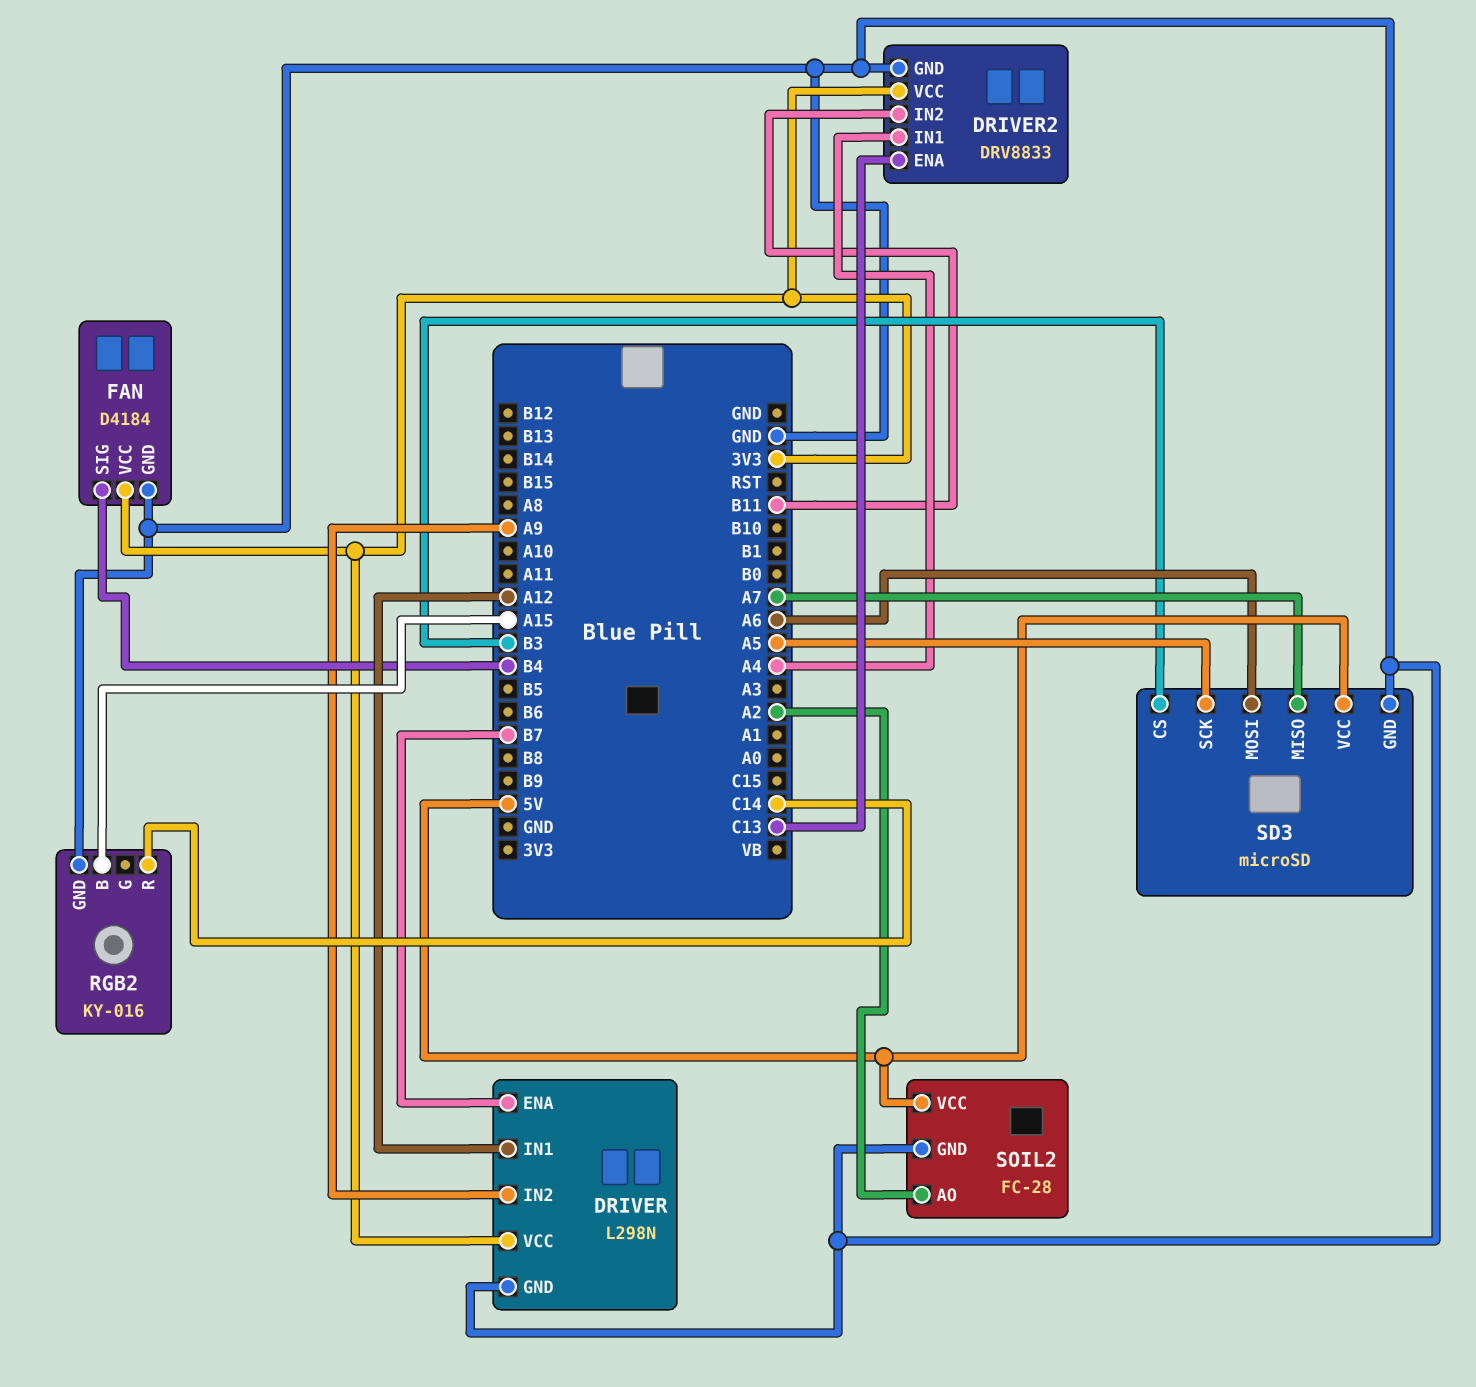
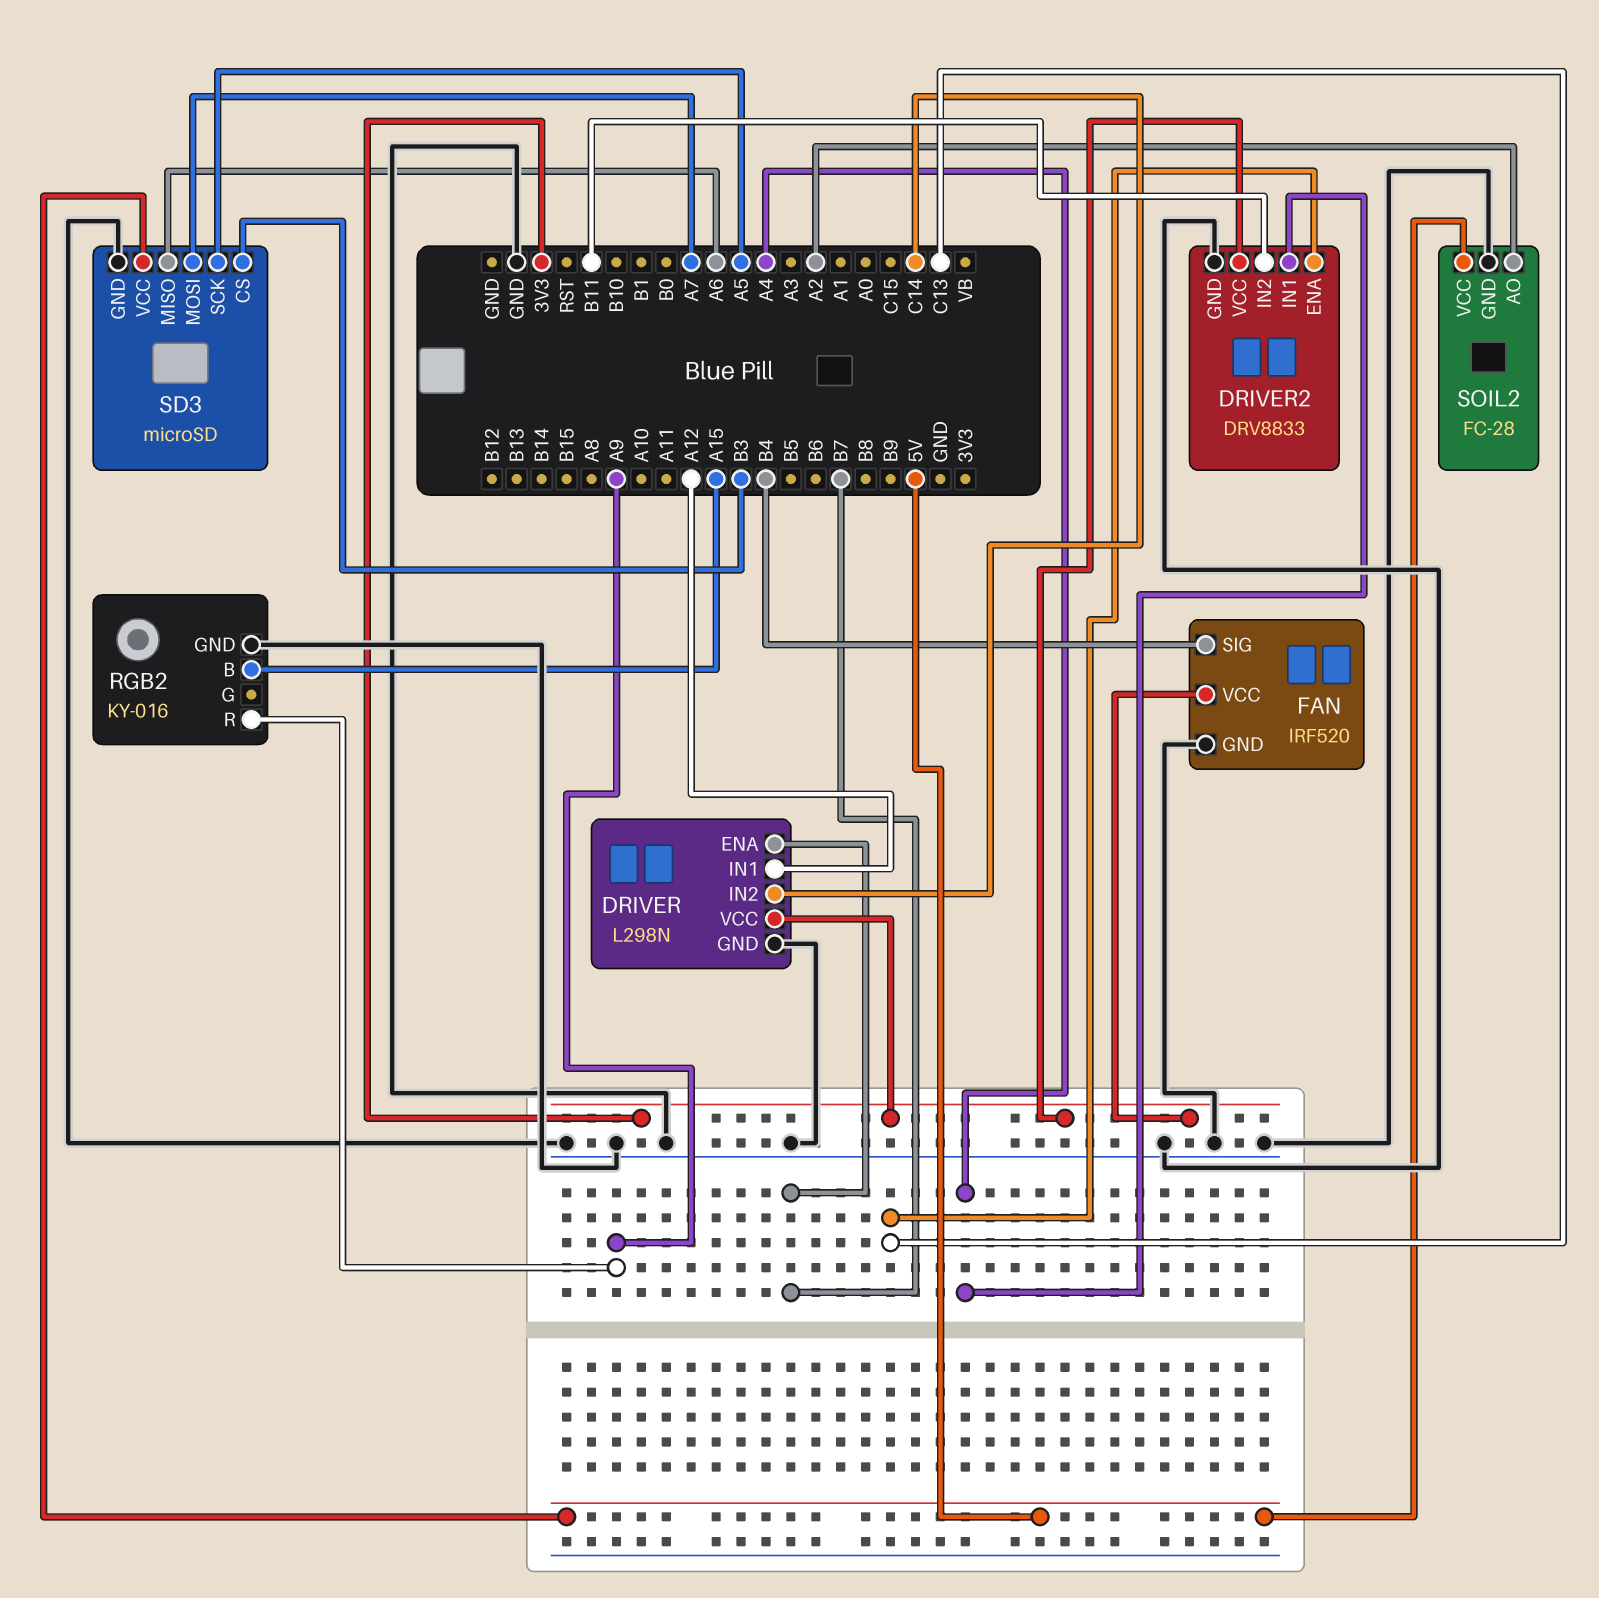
DRIVER pin IN2: A9 -> C14
FAN: D4184 -> IRF520
RGB2 pin R: C14 -> A9
SD3 pin MISO: A7 -> A6
SD3 pin MOSI: A6 -> A7

